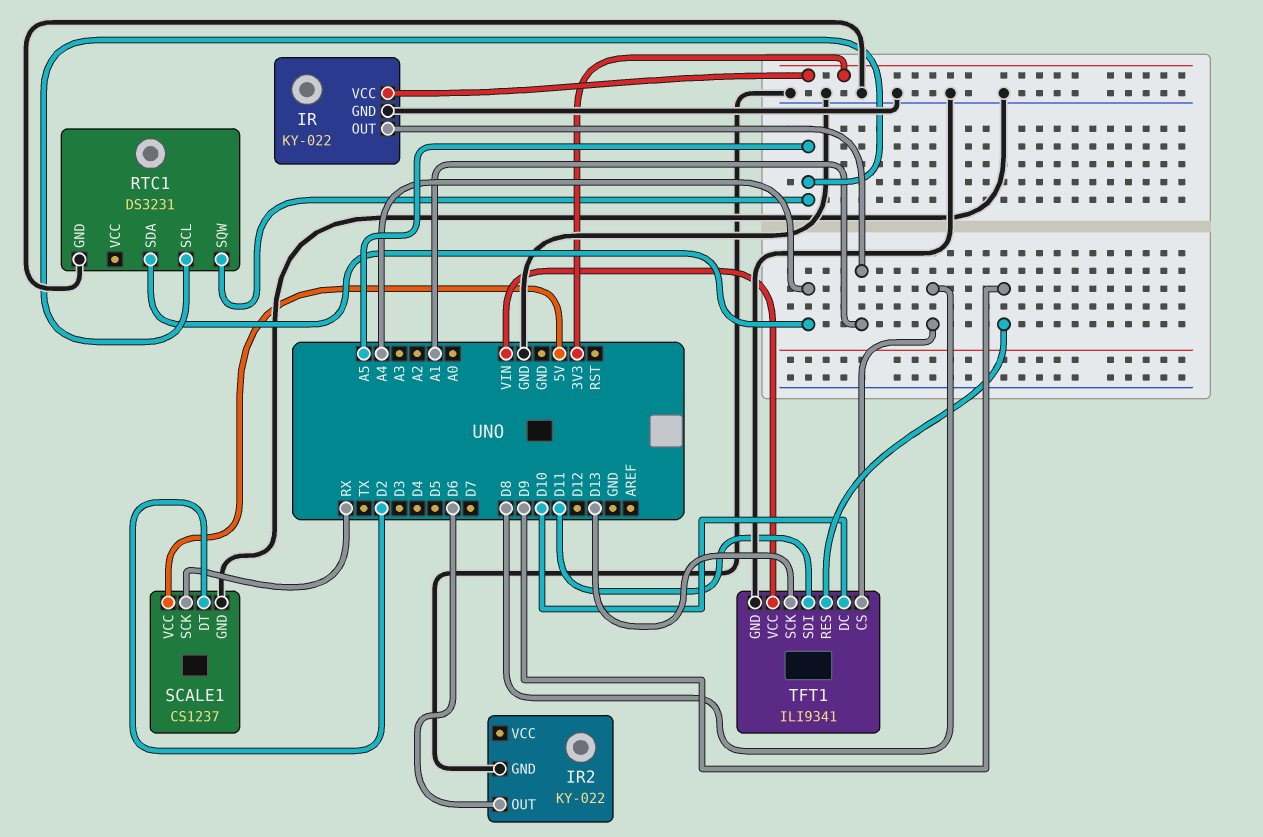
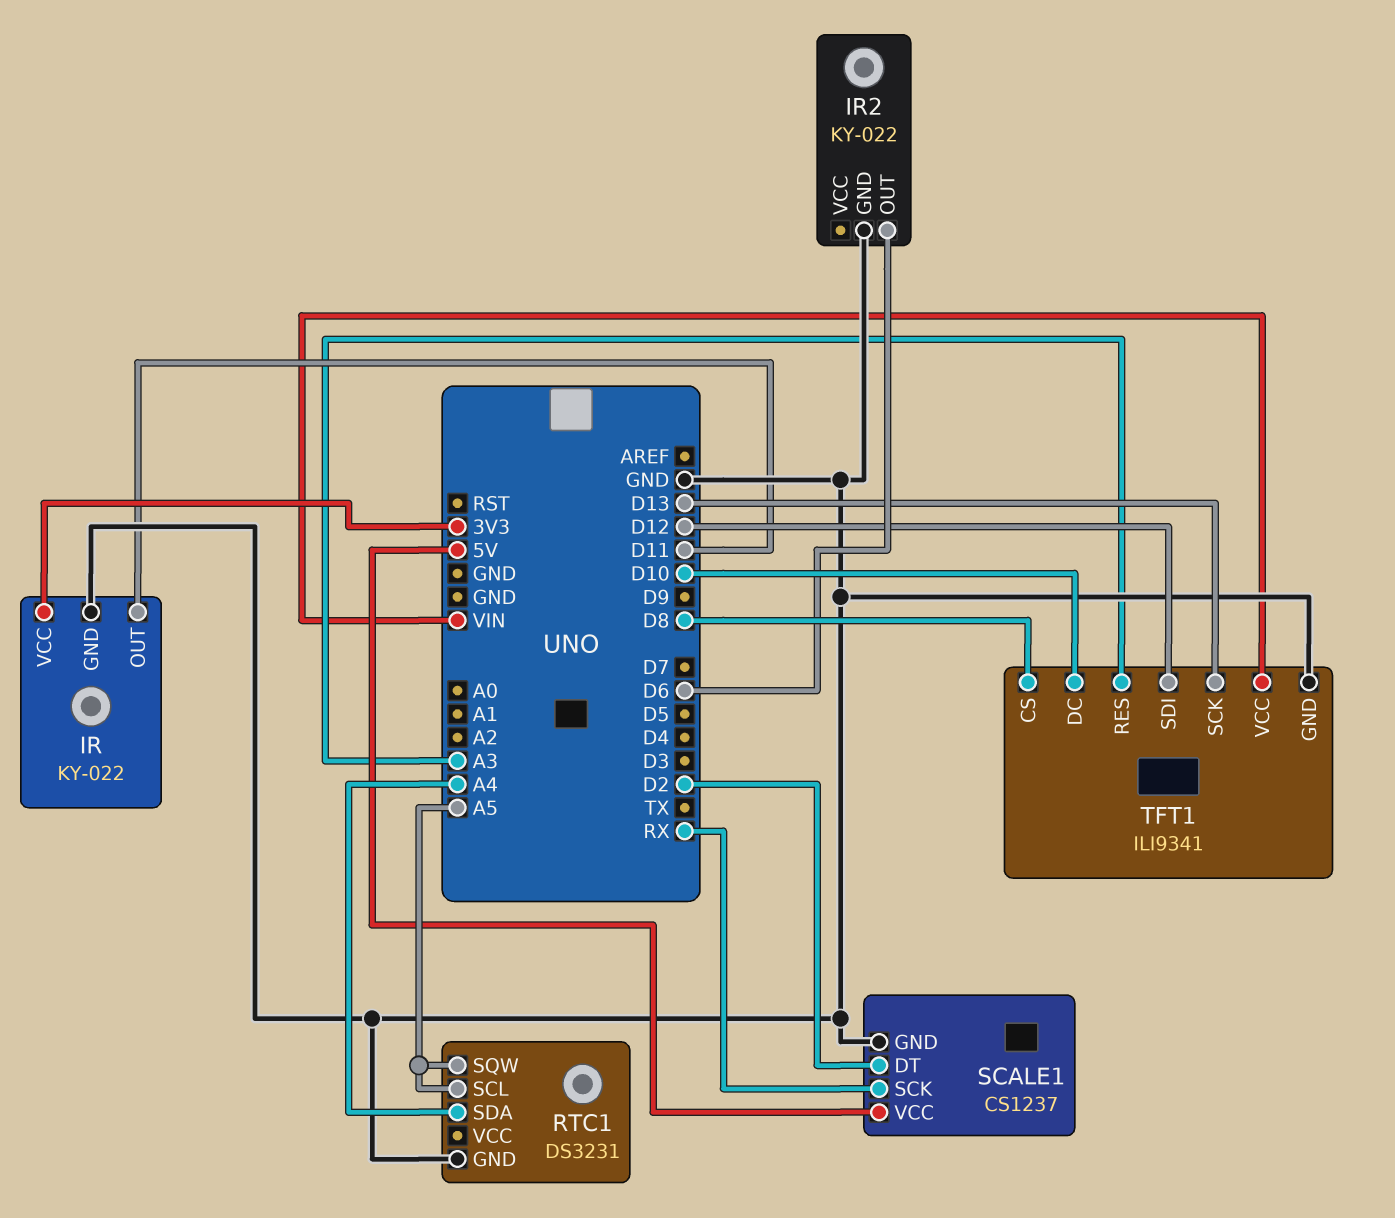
IR pin OUT: A1 -> D11
TFT1 pin RES: D9 -> A3
TFT1 pin SDI: D11 -> D12

